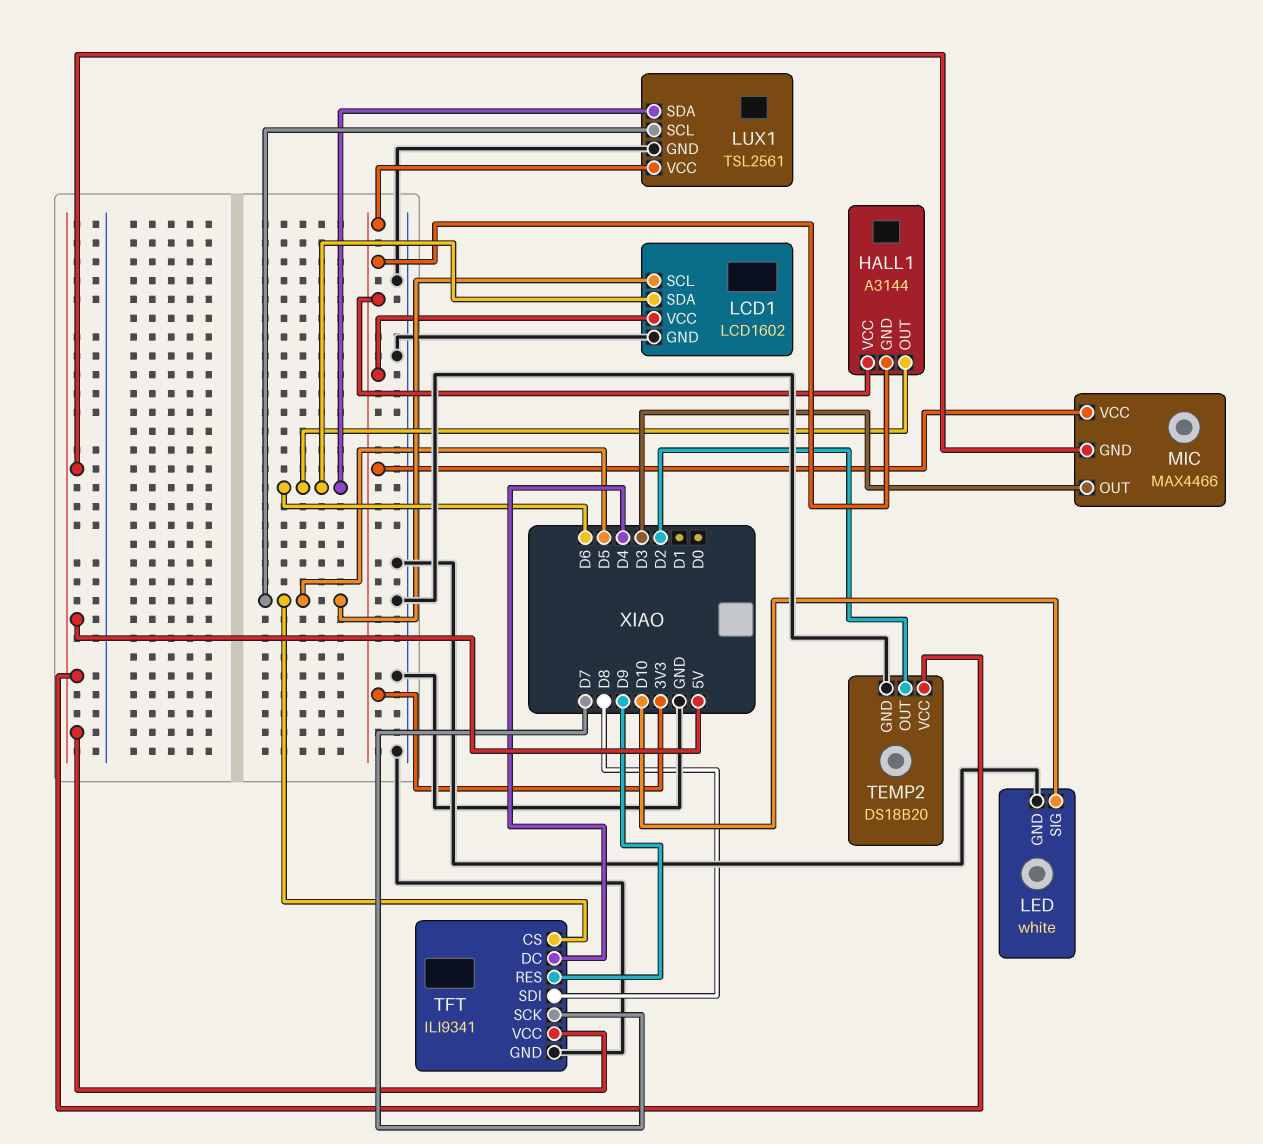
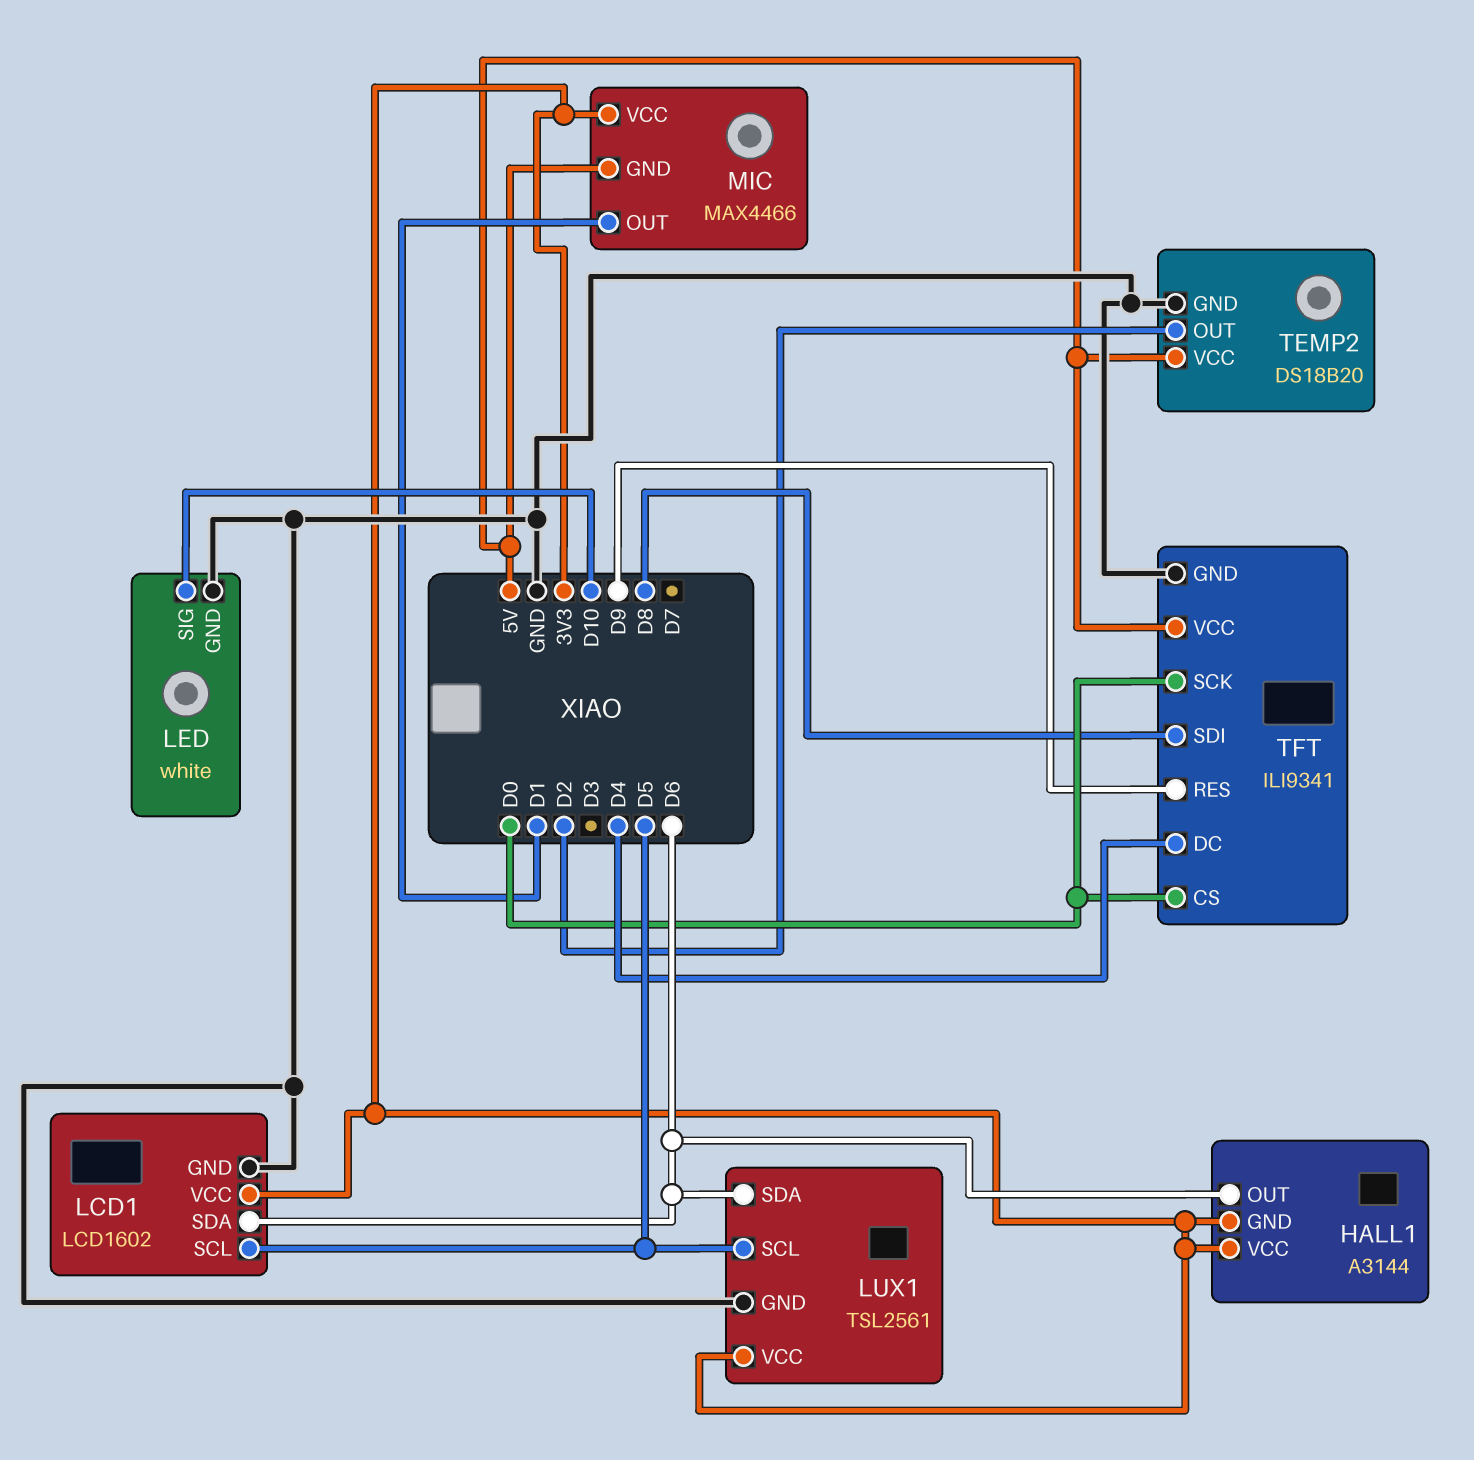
MIC pin OUT: D3 -> D1
TFT pin CS: D5 -> D0
TFT pin SCK: D7 -> D0

